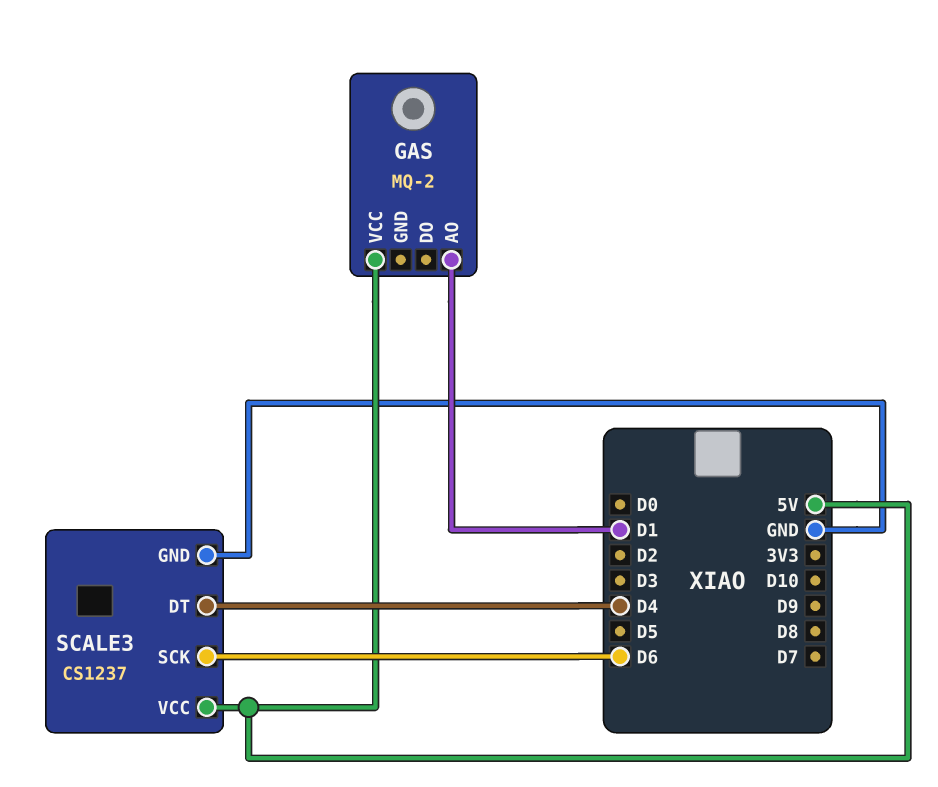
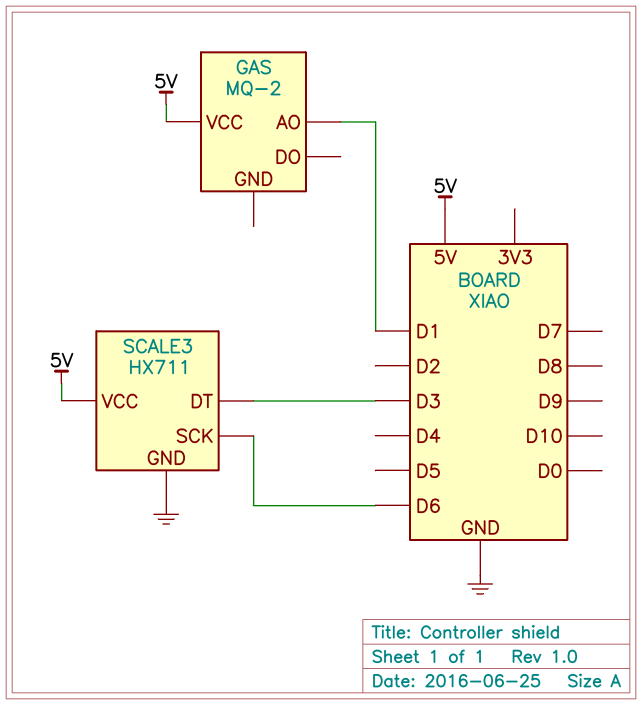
SCALE3: CS1237 -> HX711
SCALE3 pin DT: D4 -> D3

